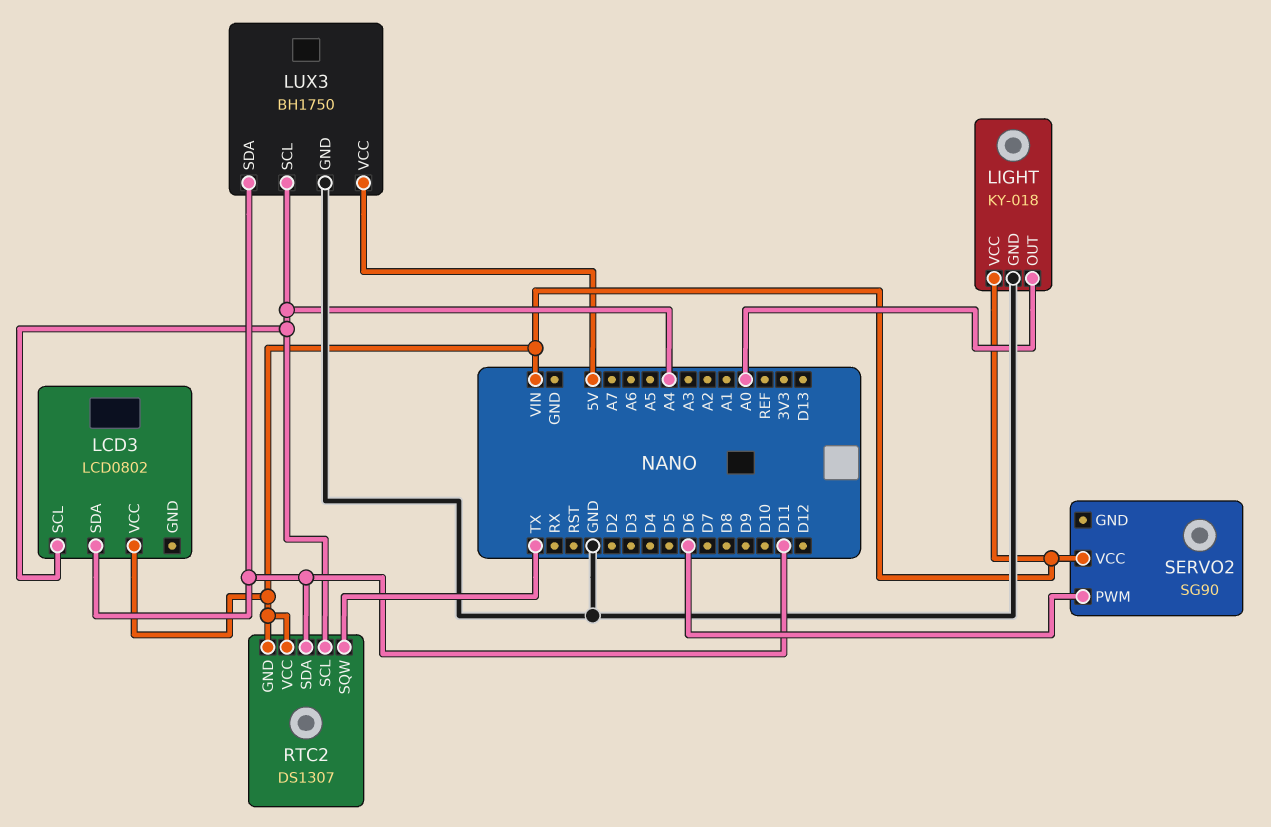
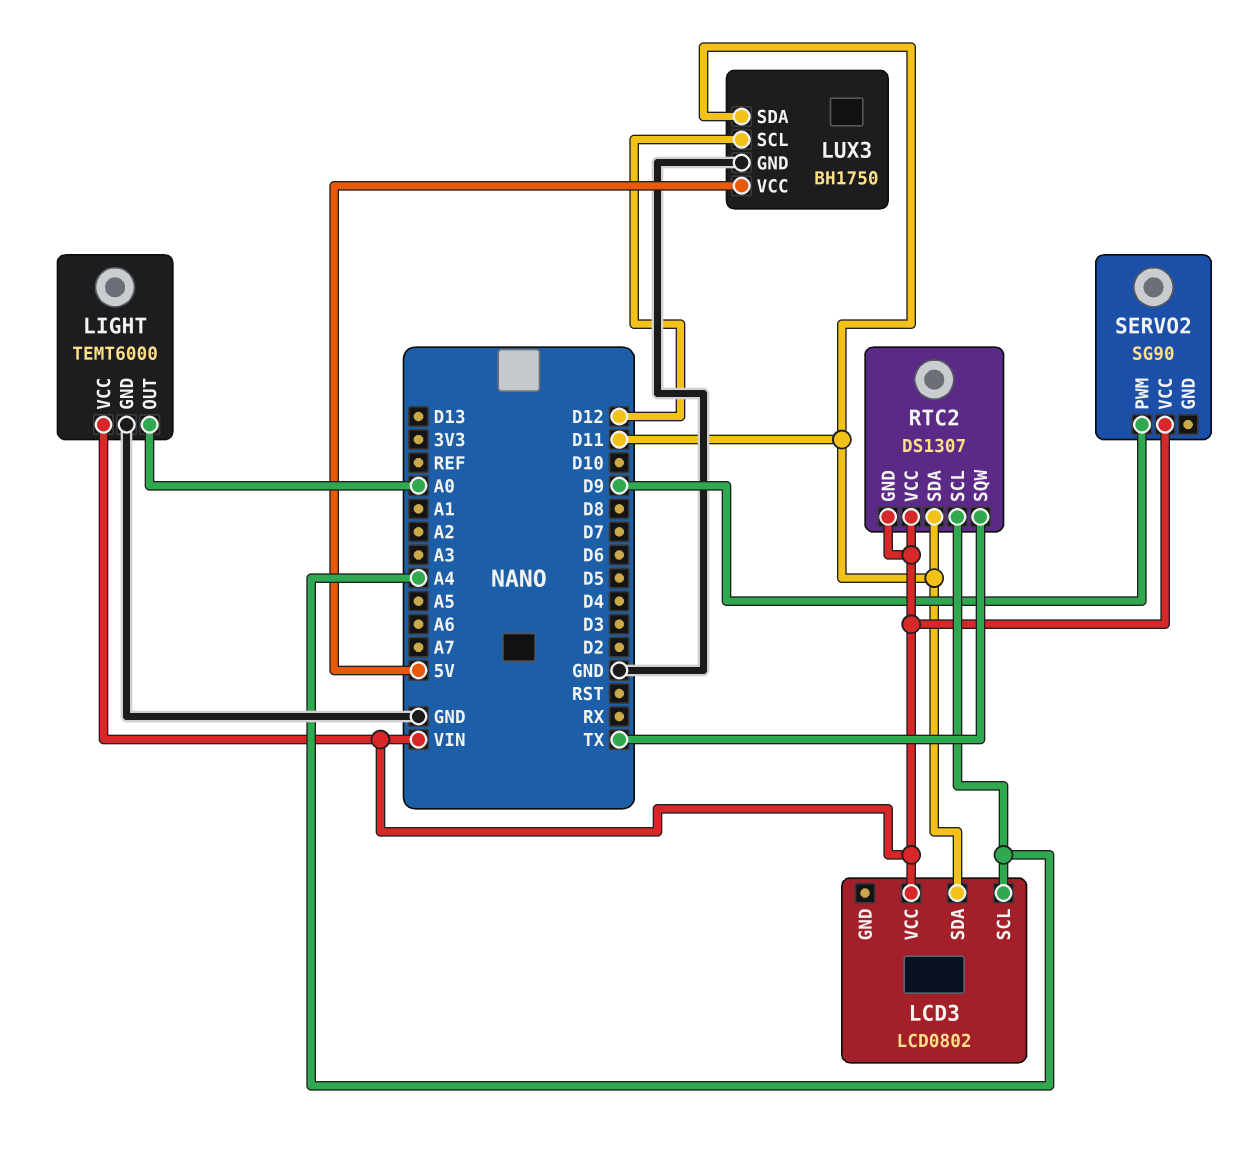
LIGHT: KY-018 -> TEMT6000
LUX3 pin SCL: A4 -> D12
SERVO2 pin PWM: D6 -> D9

